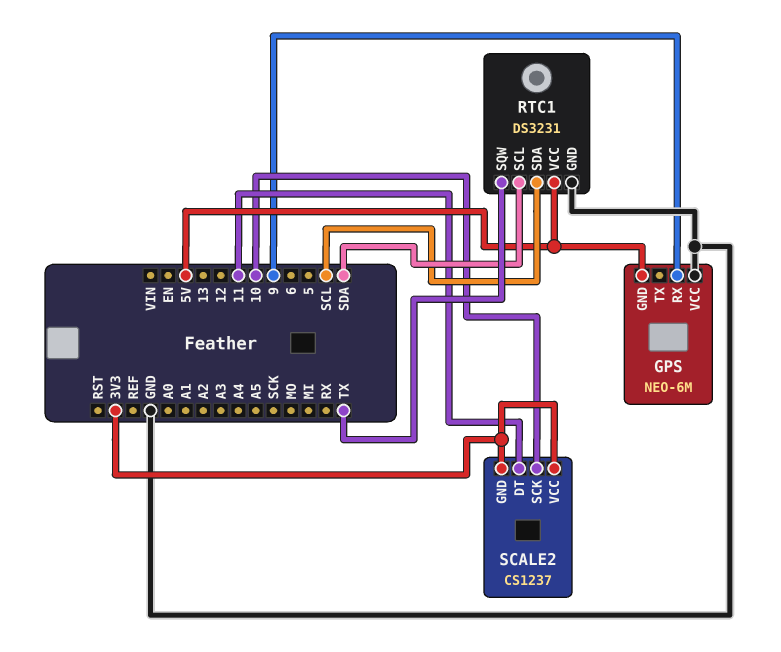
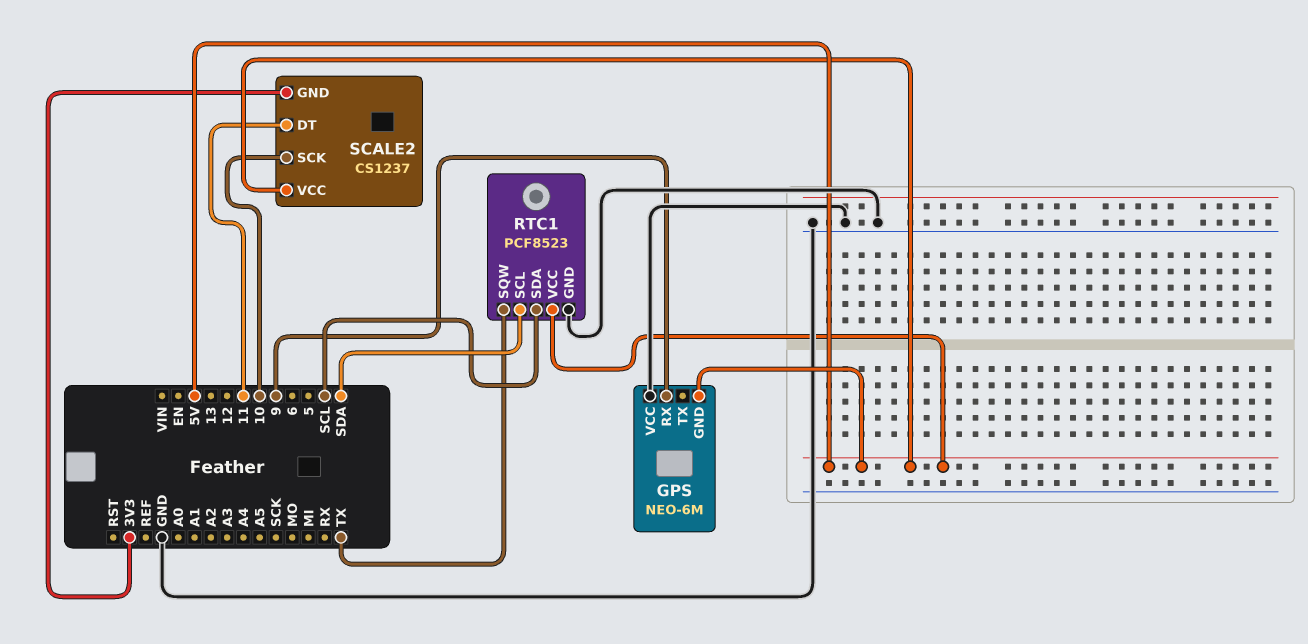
RTC1: DS3231 -> PCF8523
SCALE2 pin VCC: 3V3 -> 5V

